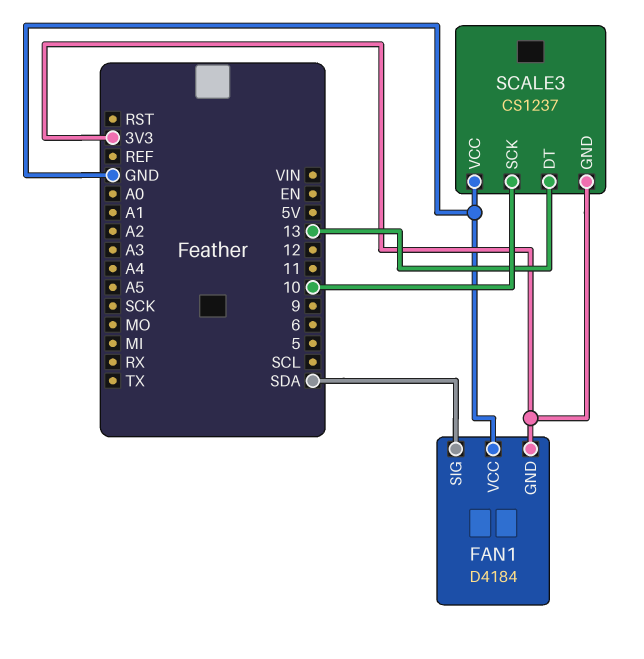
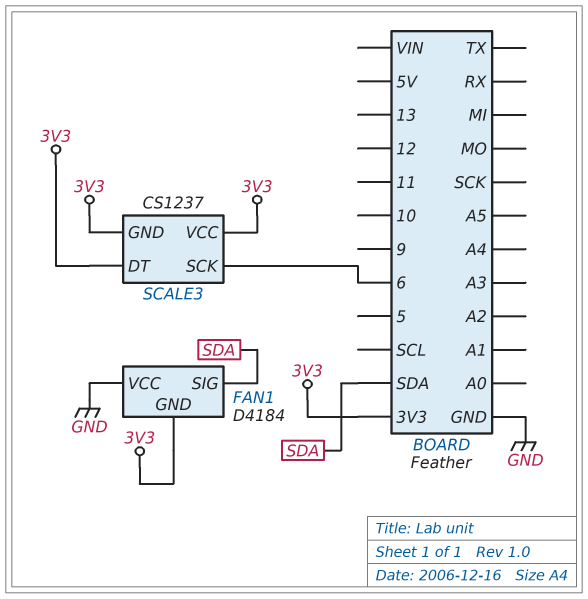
SCALE3 pin DT: 13 -> 3V3
SCALE3 pin SCK: 10 -> 6
SCALE3 pin VCC: GND -> 3V3

